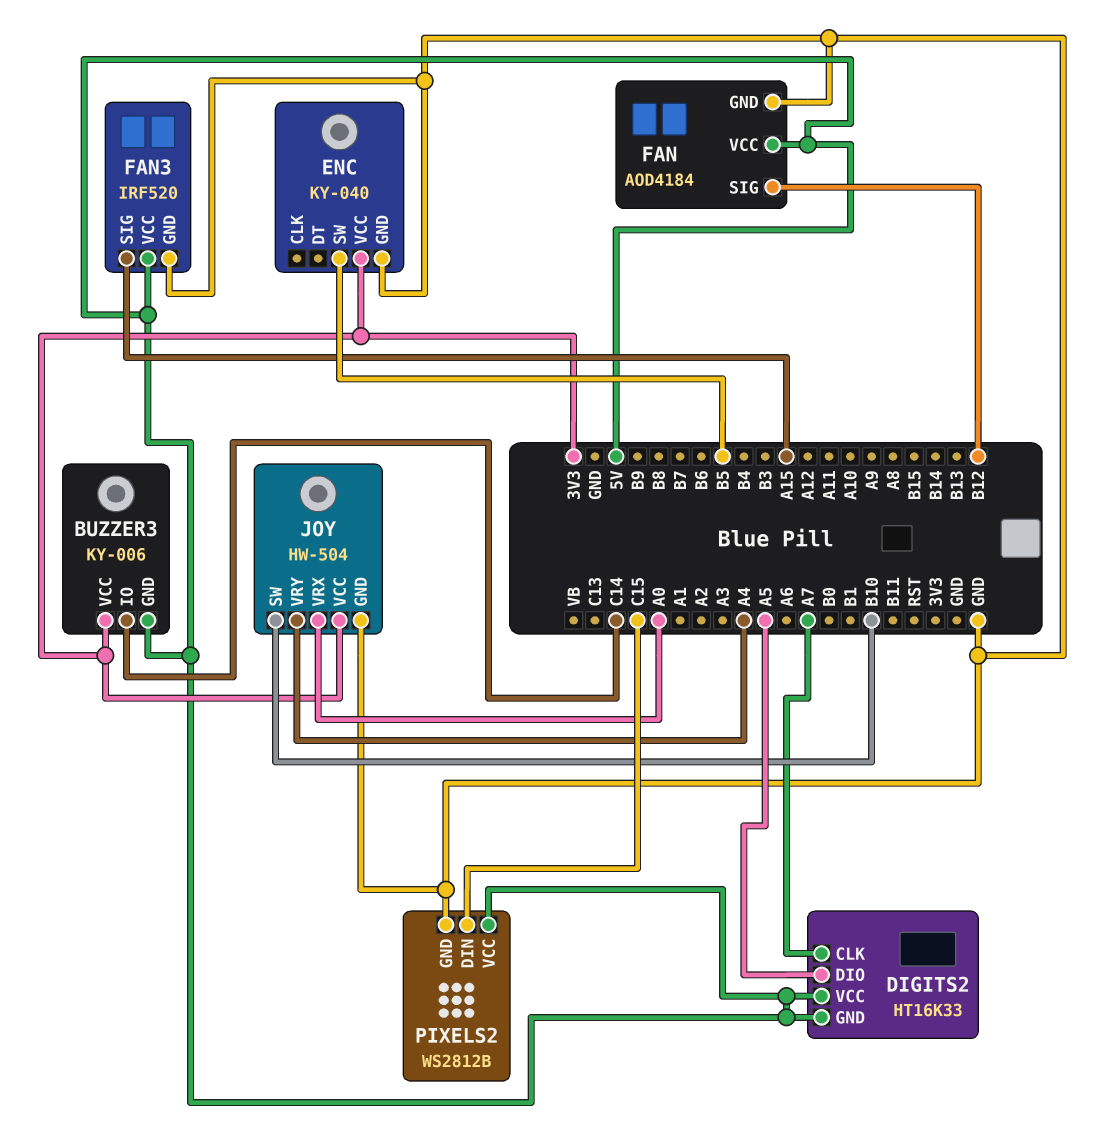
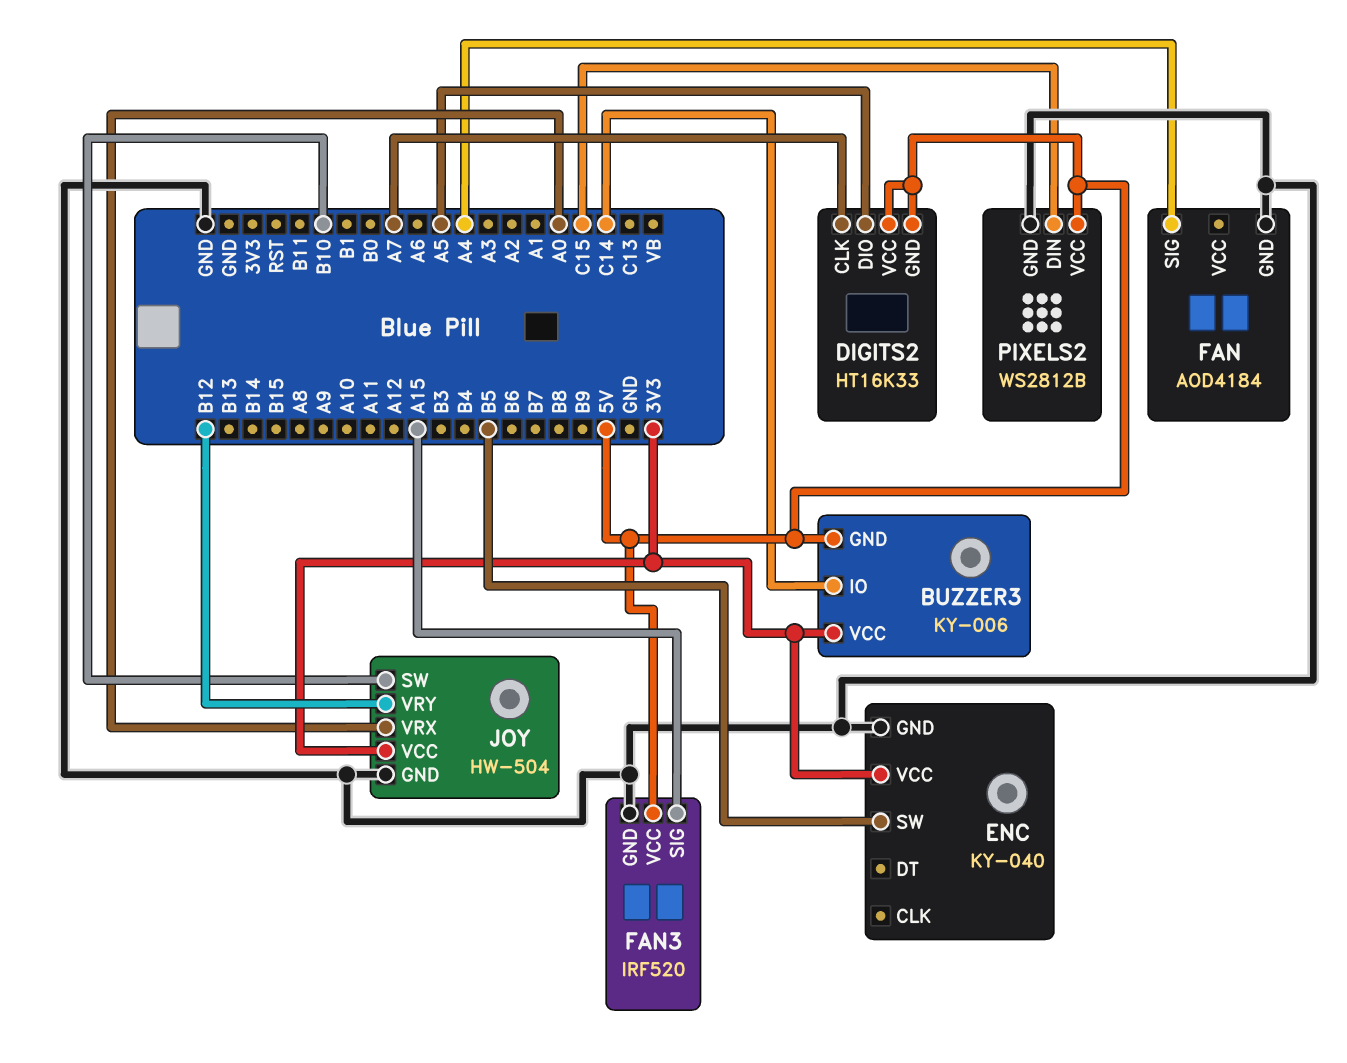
FAN pin SIG: B12 -> A4
FAN pin VCC: 5V -> none
JOY pin VRY: A4 -> B12

